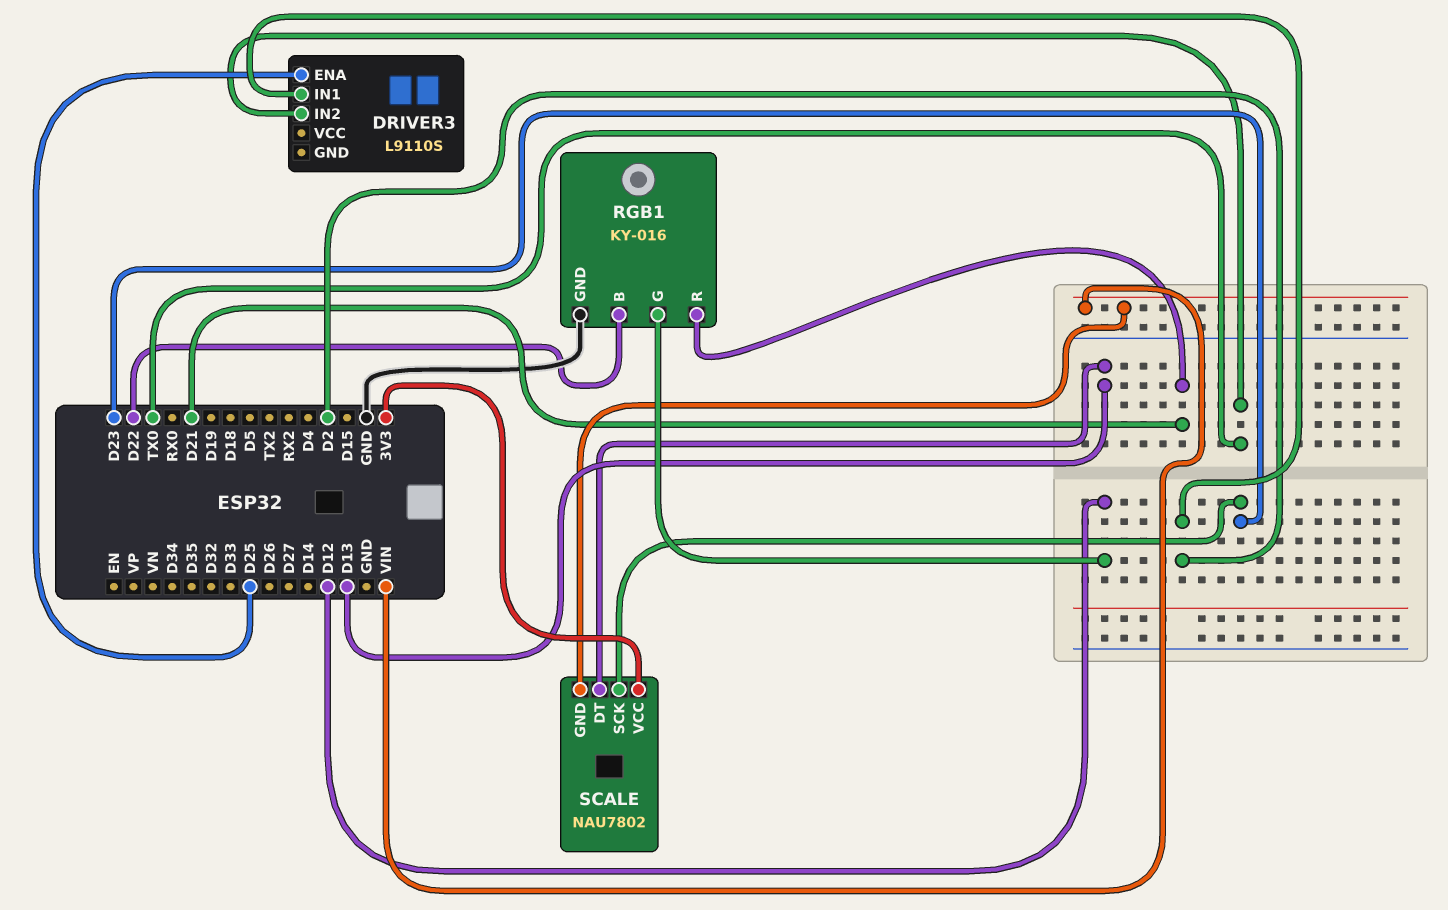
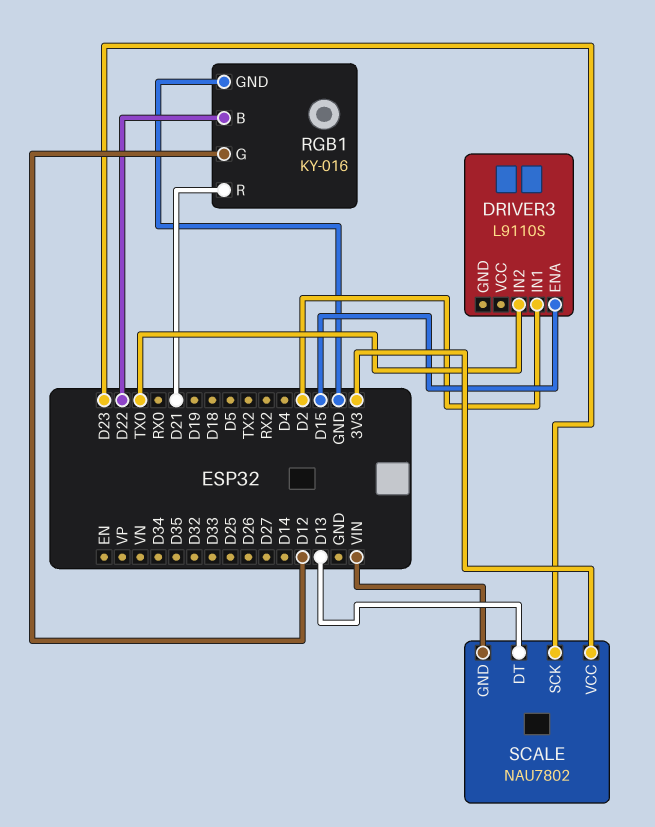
DRIVER3 pin ENA: D25 -> D15

